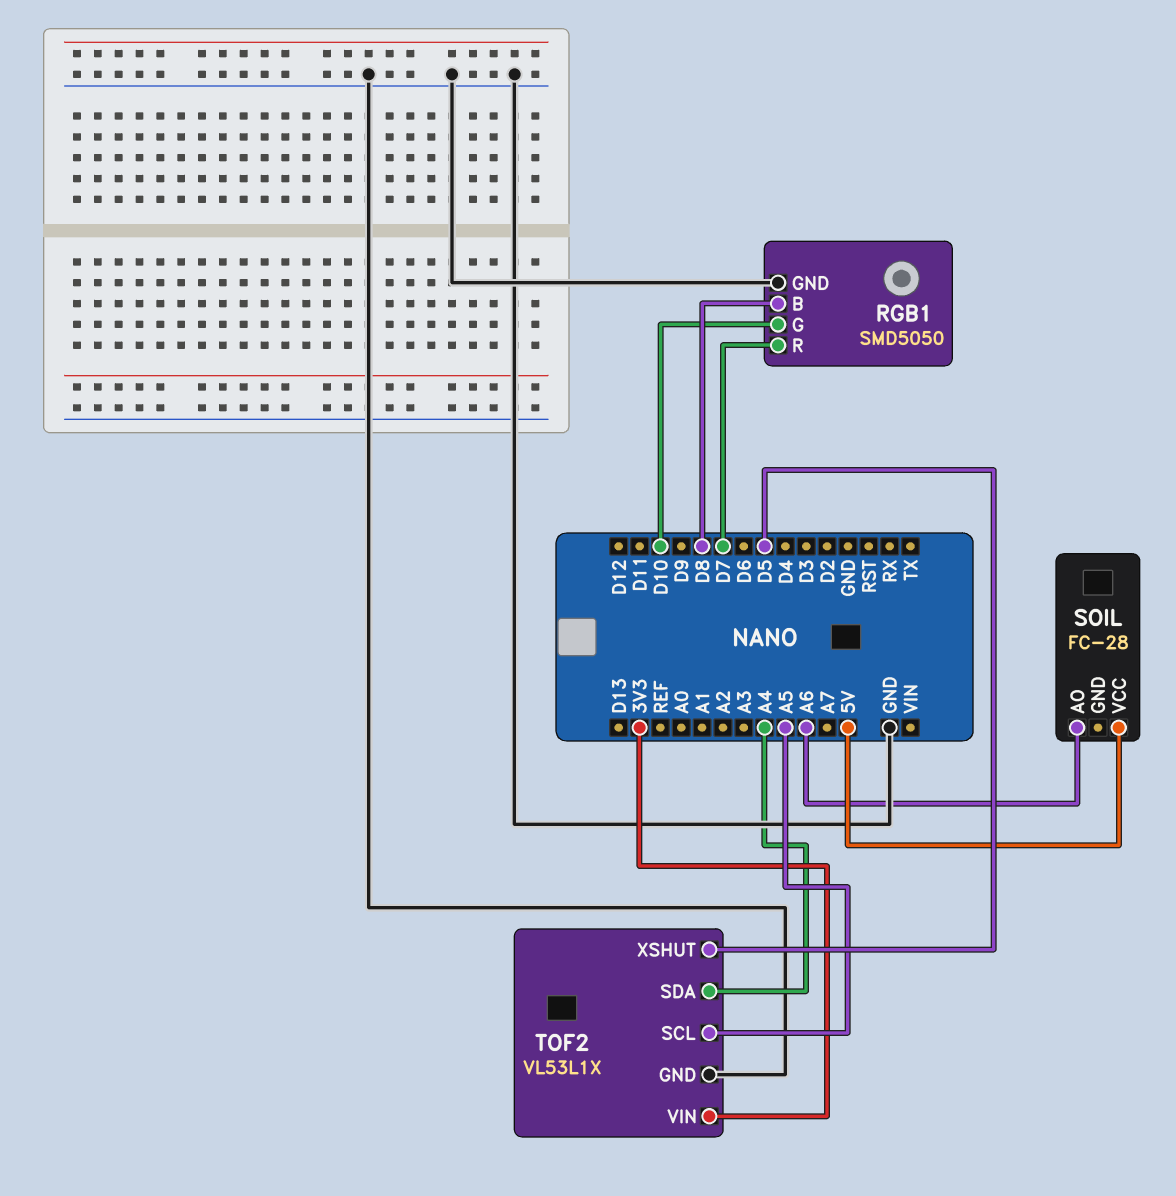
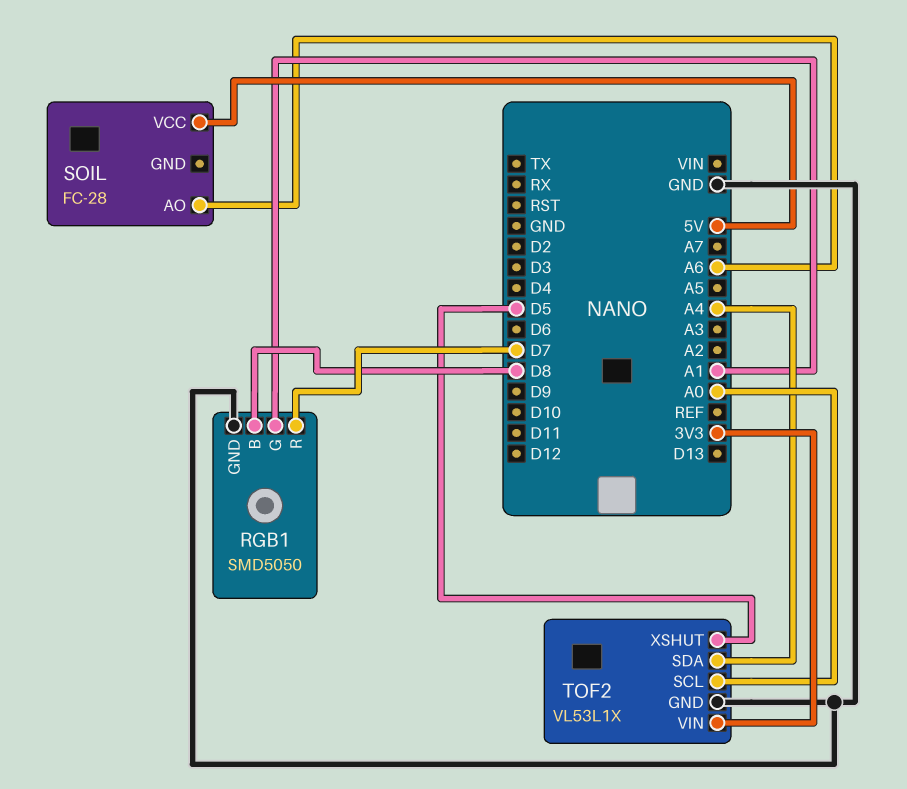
RGB1 pin G: D10 -> A1
TOF2 pin SCL: A5 -> A0

